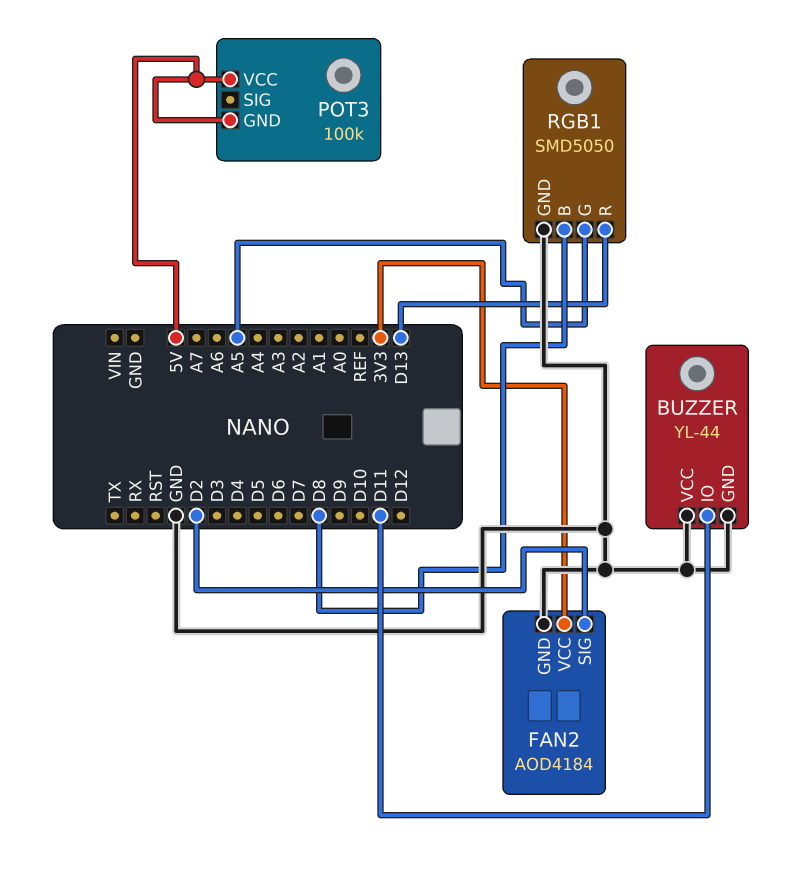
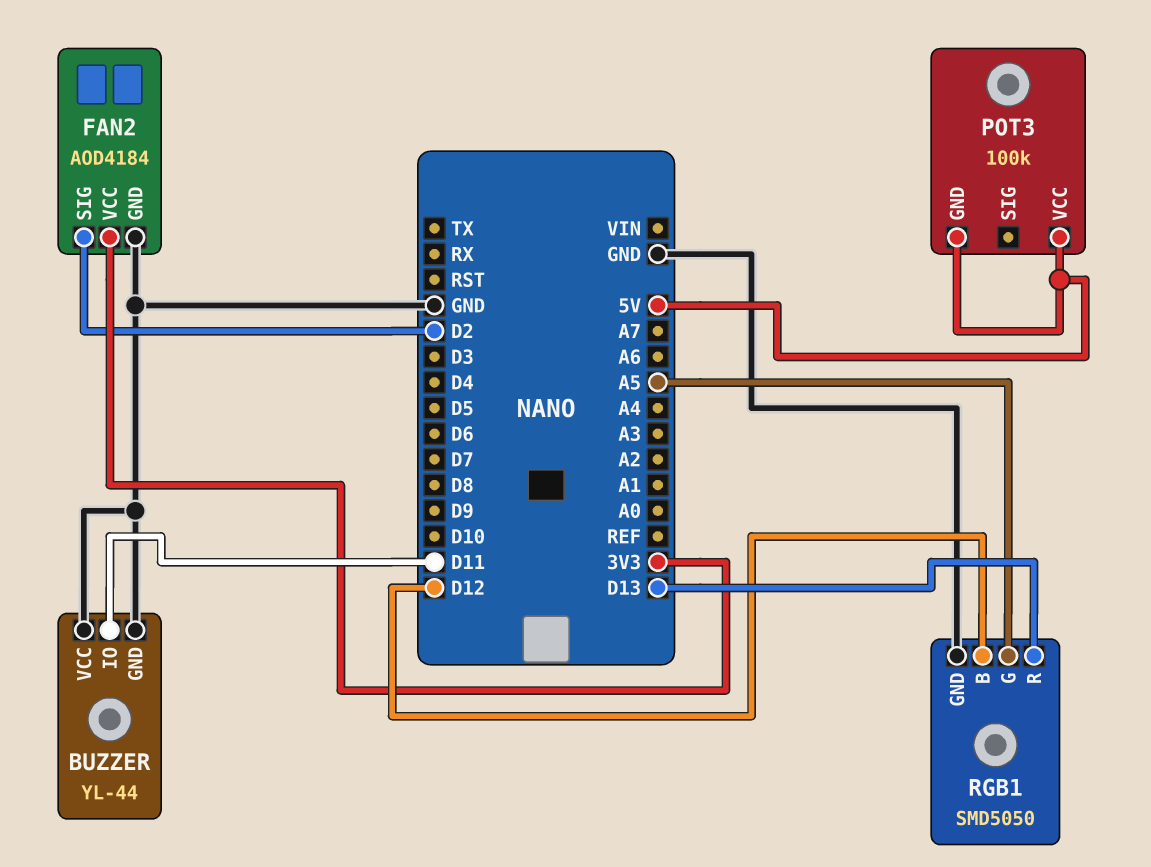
RGB1 pin B: D8 -> D12

